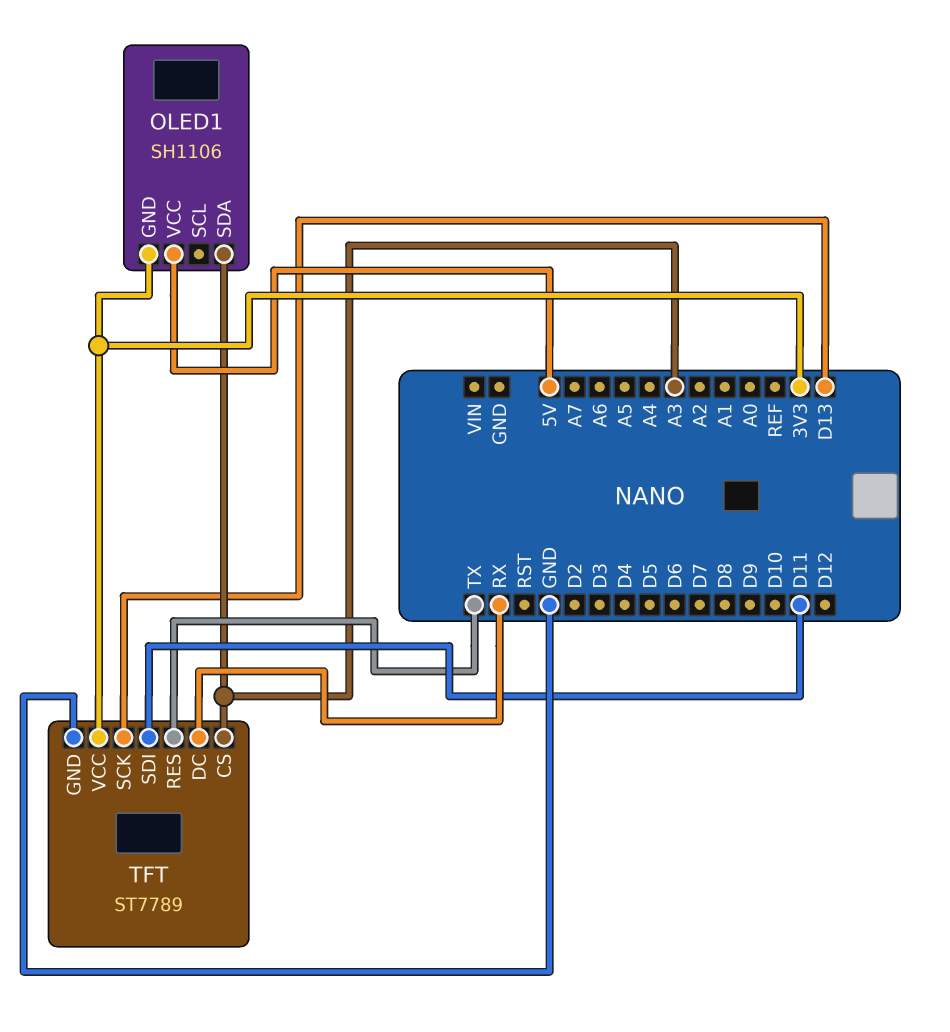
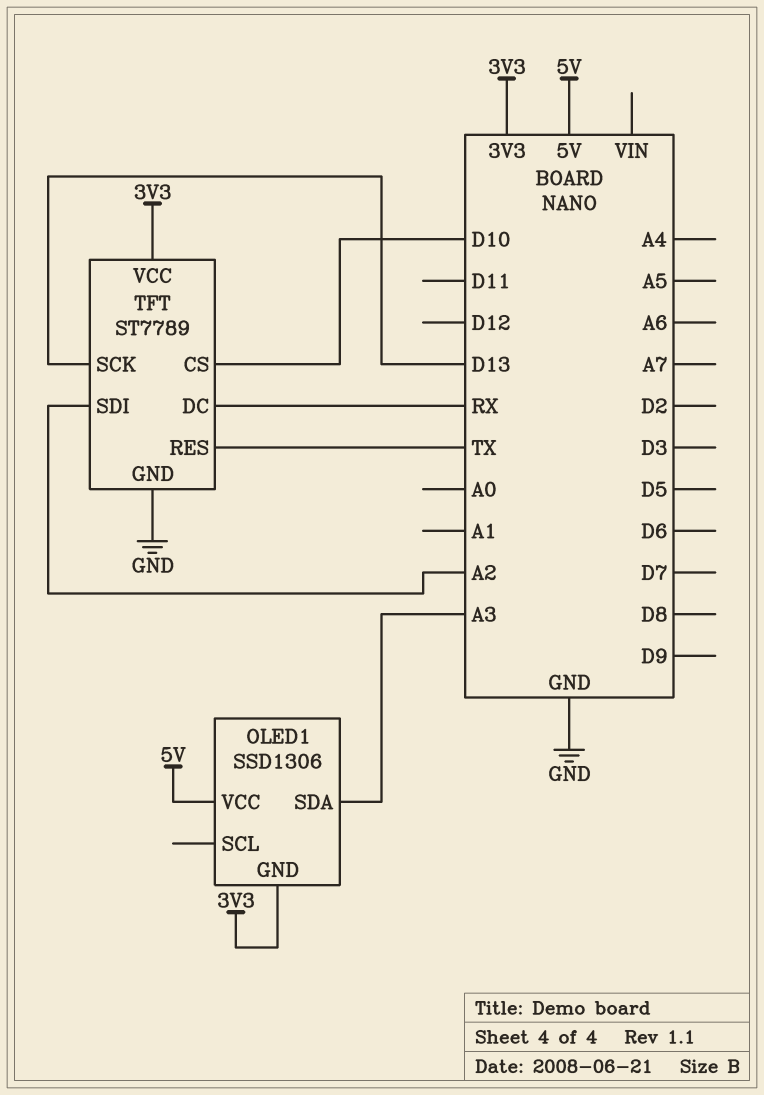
OLED1: SH1106 -> SSD1306
TFT pin CS: A3 -> D10
TFT pin SDI: D11 -> A2

